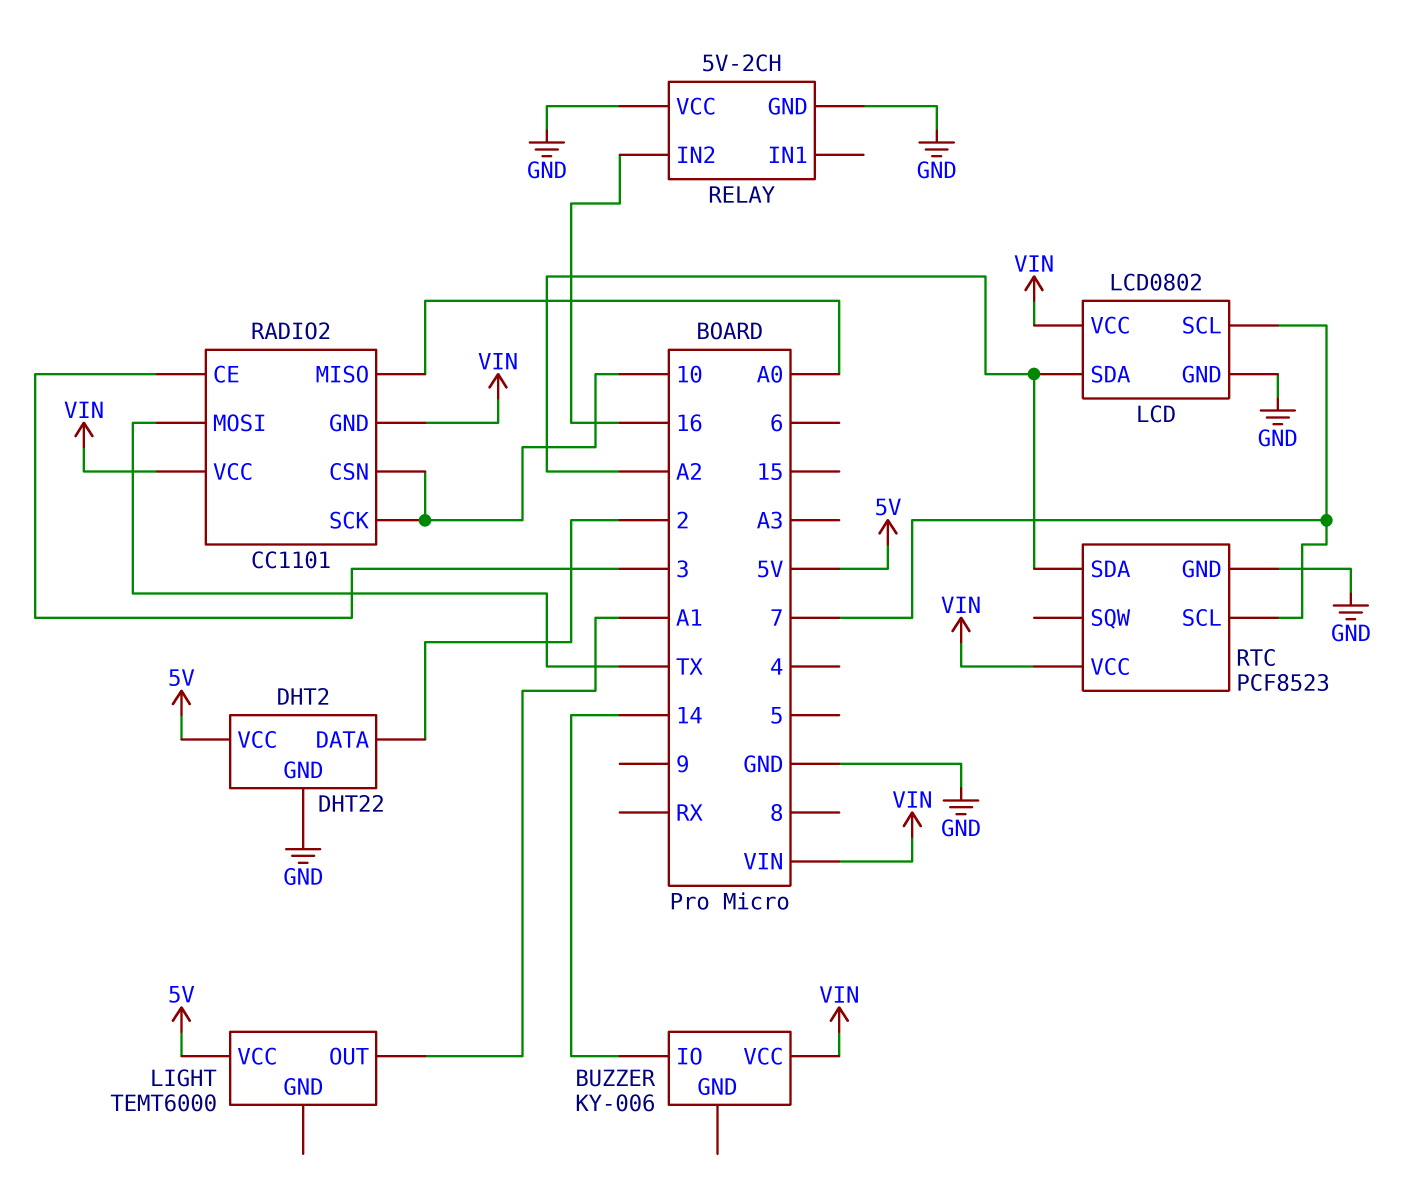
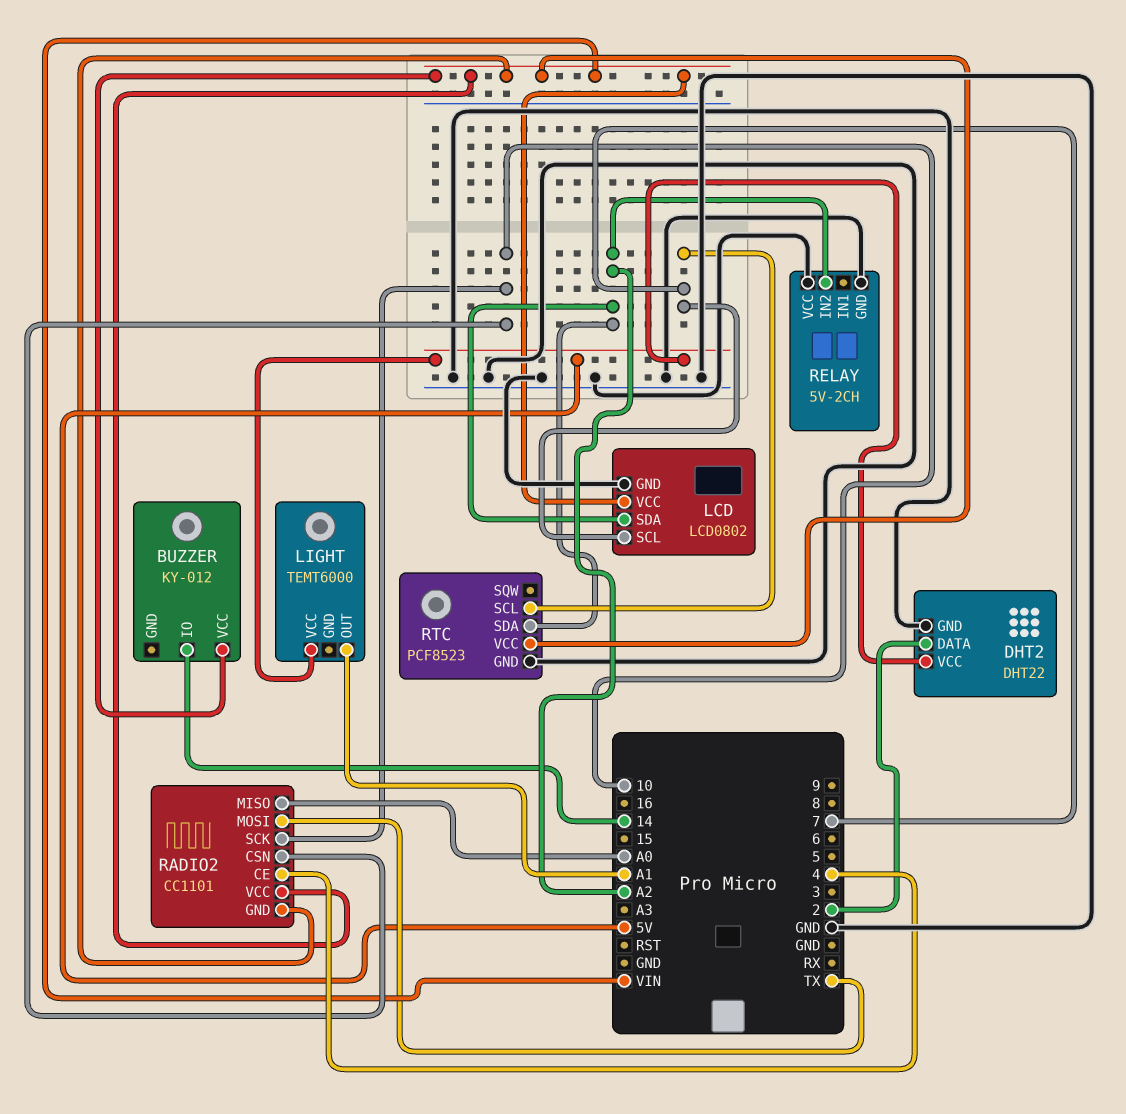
BUZZER: KY-006 -> KY-012
RADIO2 pin CE: 3 -> 4
RELAY pin IN2: 16 -> A2

